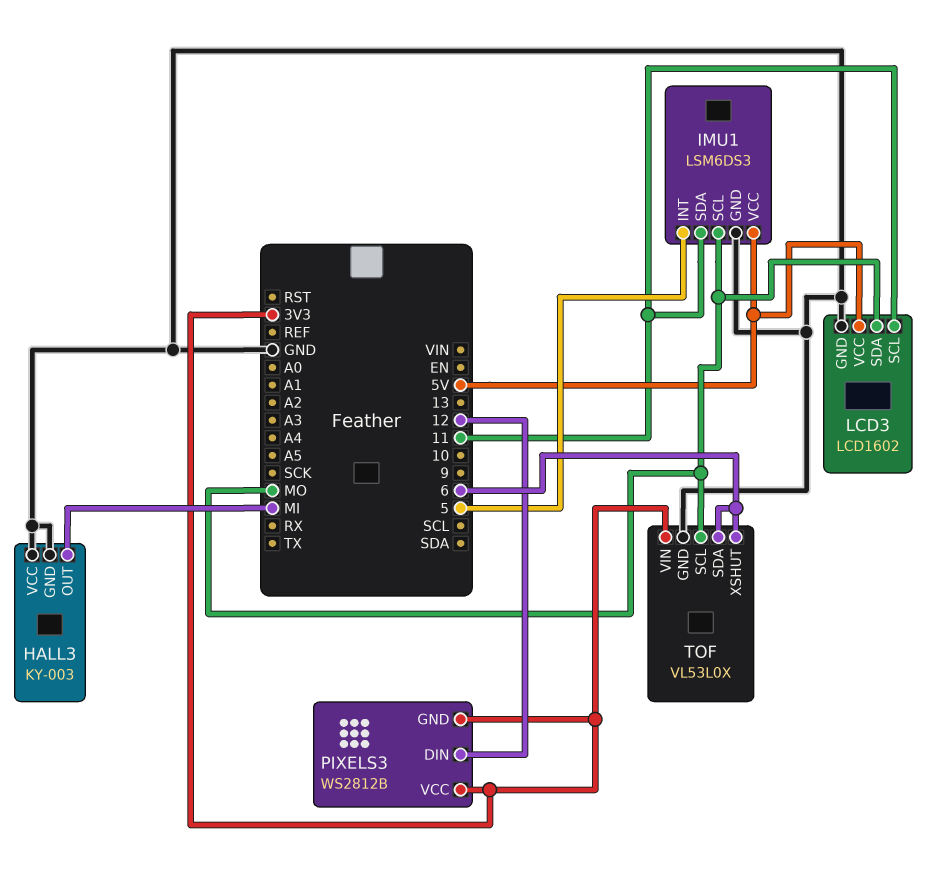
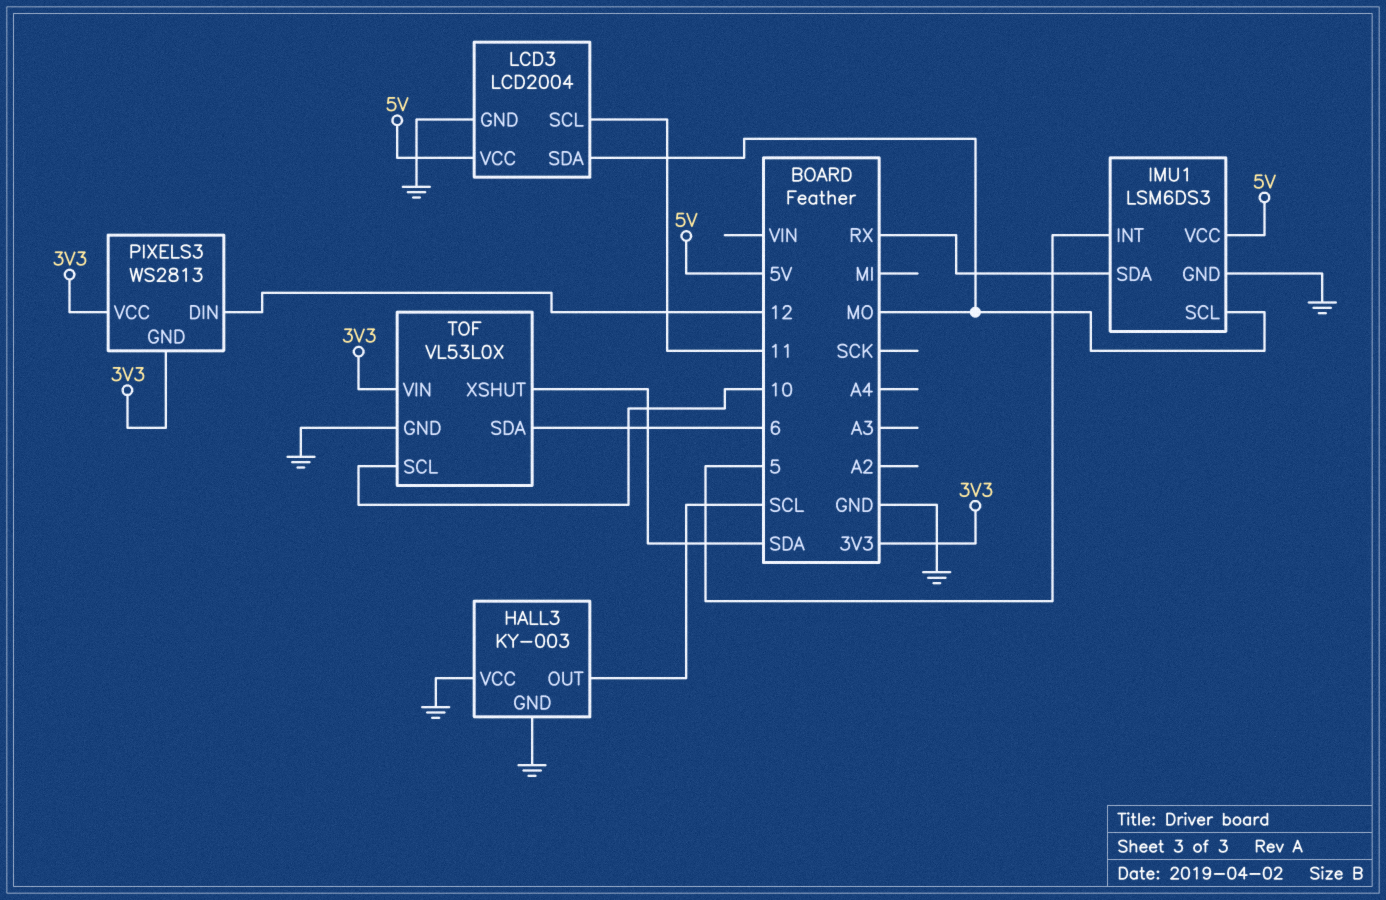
HALL3 pin OUT: MI -> SCL
IMU1 pin SDA: 11 -> RX
LCD3: LCD1602 -> LCD2004
PIXELS3: WS2812B -> WS2813
TOF pin SCL: MO -> 10
TOF pin XSHUT: 6 -> SDA

